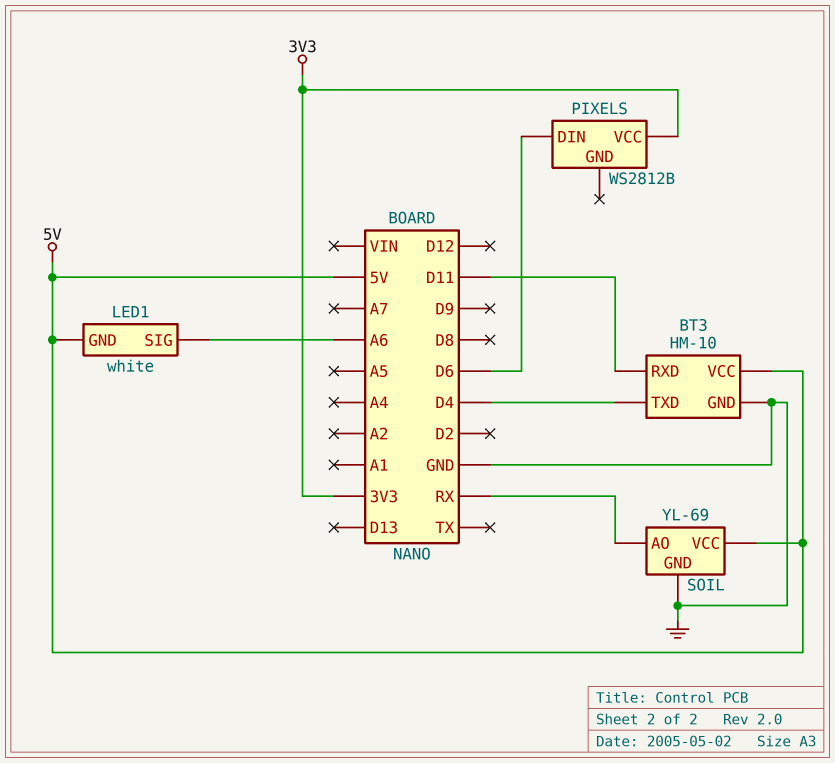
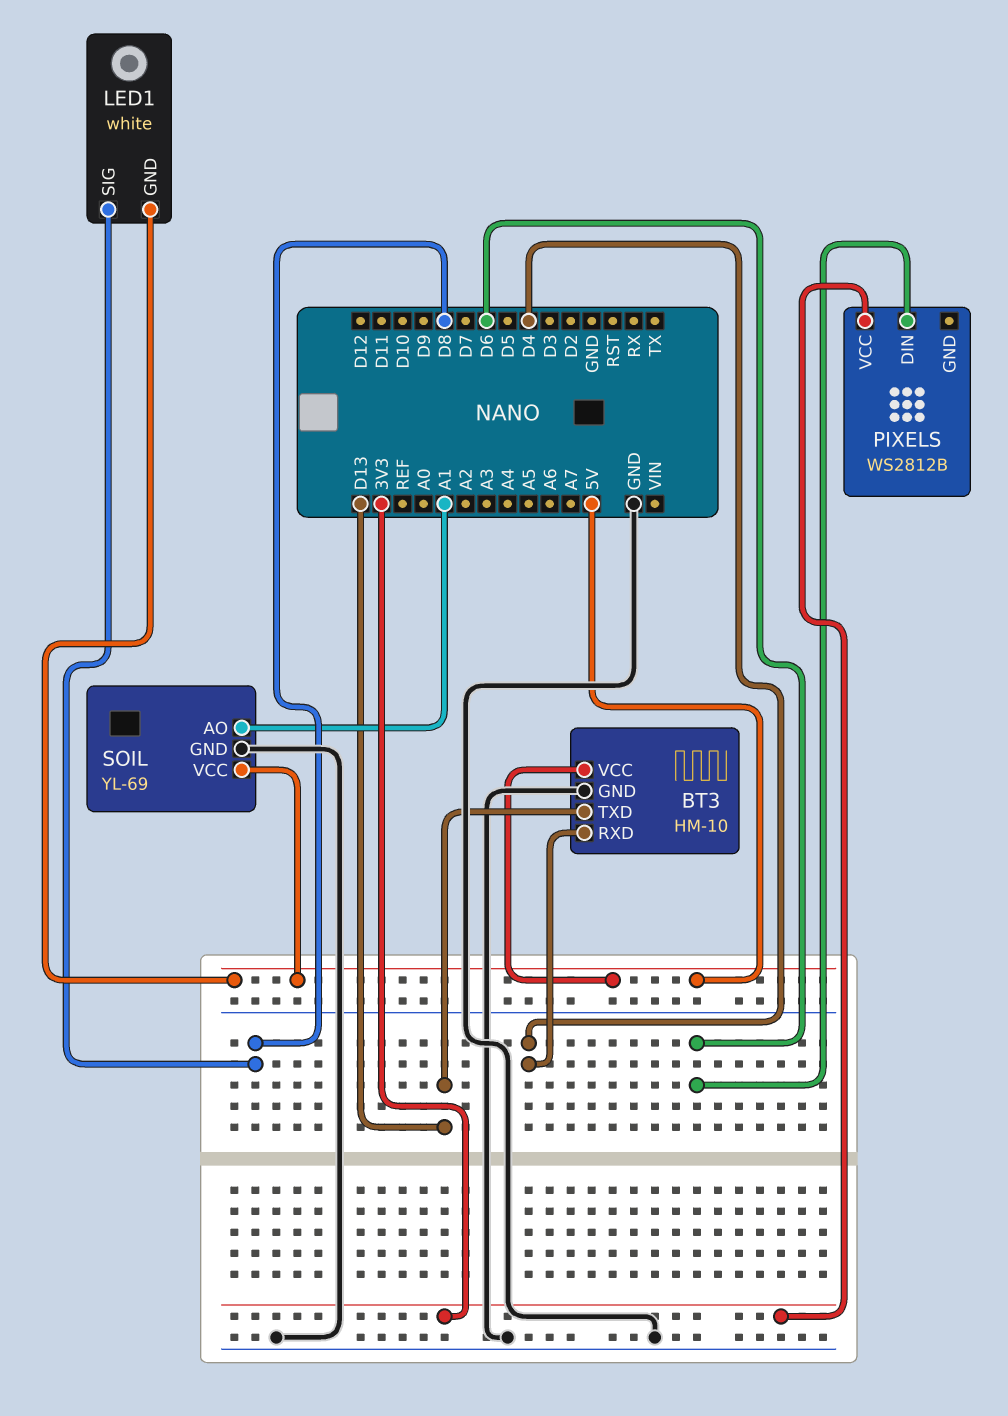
BT3 pin RXD: D11 -> D4
BT3 pin TXD: D4 -> D13
LED1 pin SIG: A6 -> D8
SOIL pin AO: RX -> A1

